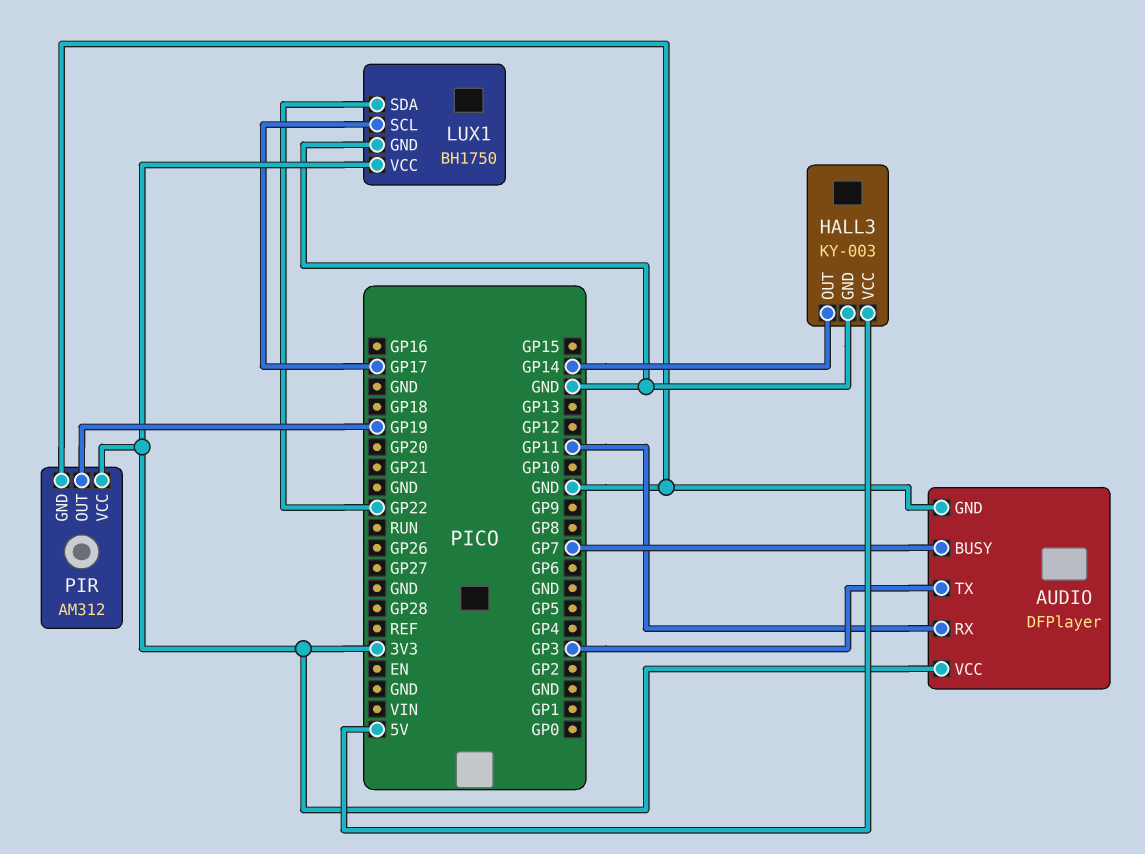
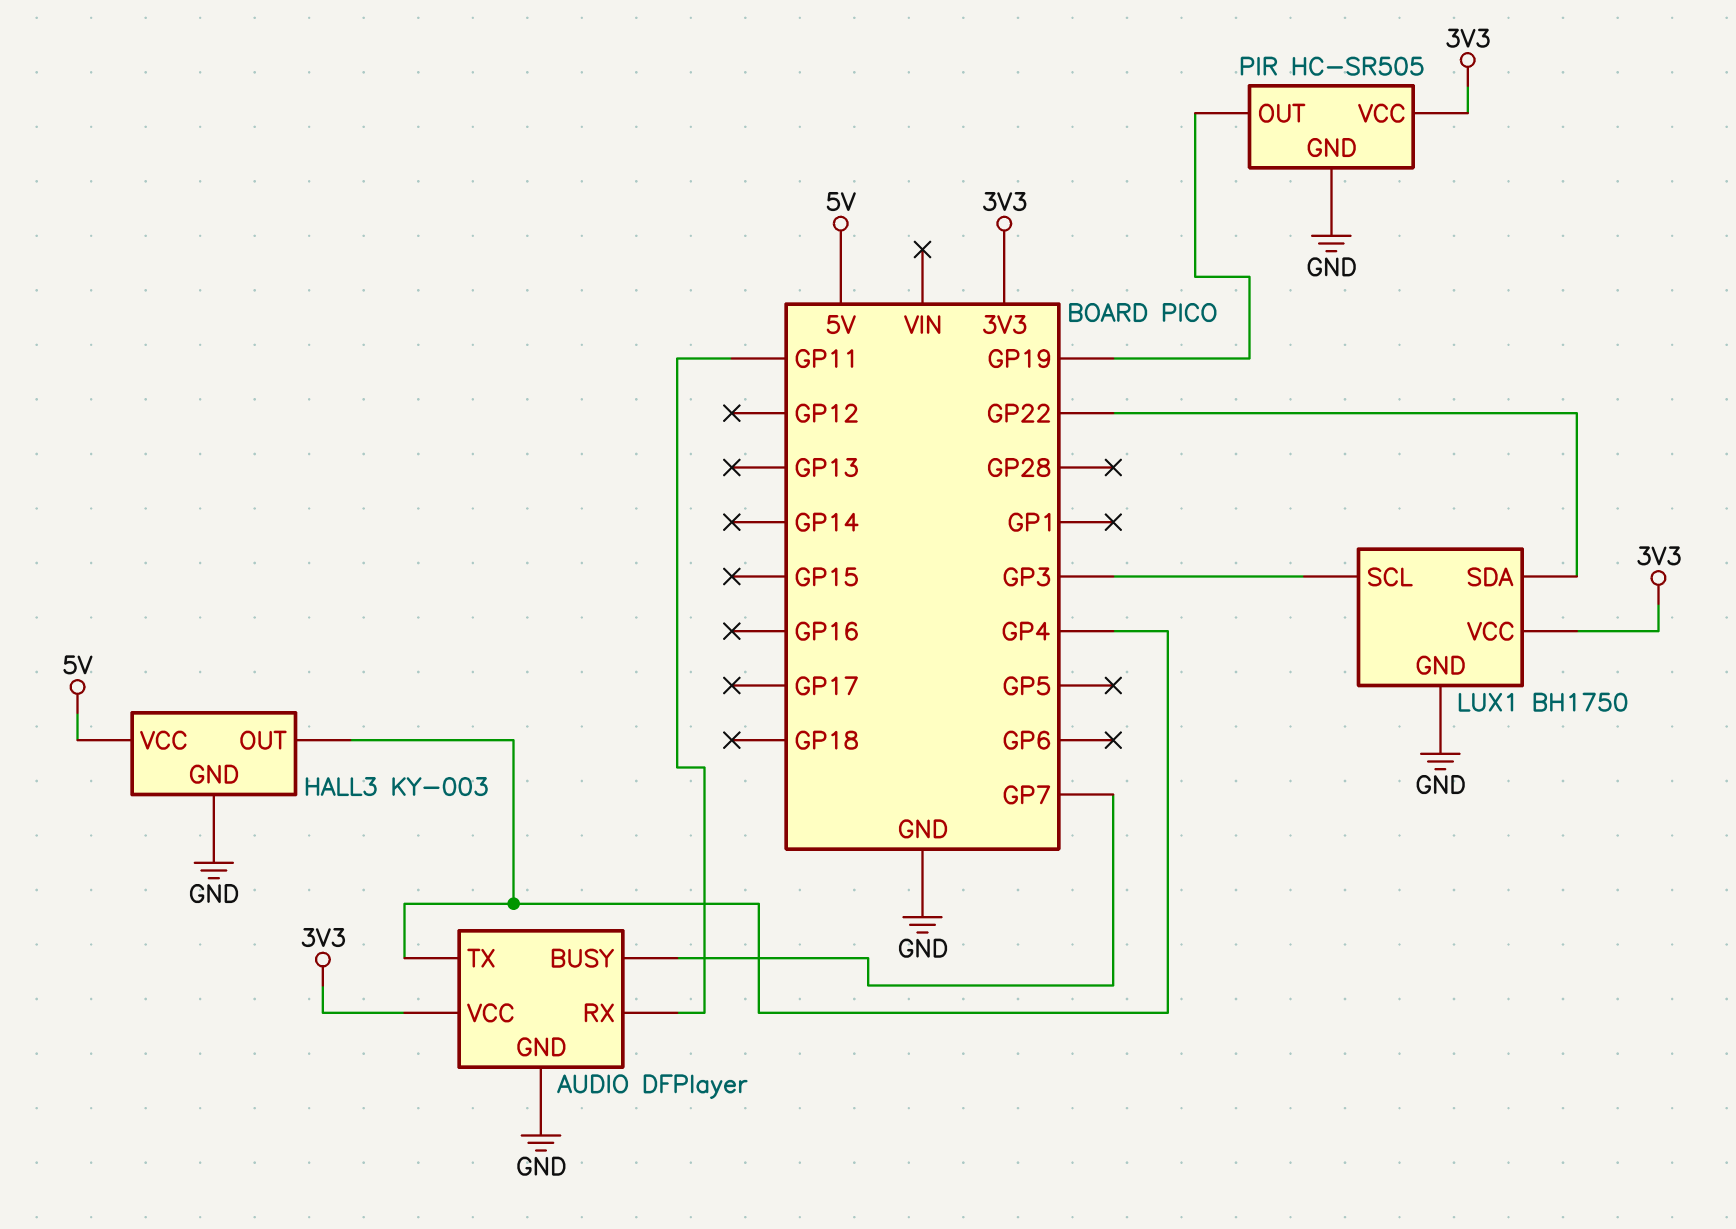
AUDIO pin TX: GP3 -> GP4
HALL3 pin OUT: GP14 -> GP4
LUX1 pin SCL: GP17 -> GP3
PIR: AM312 -> HC-SR505

